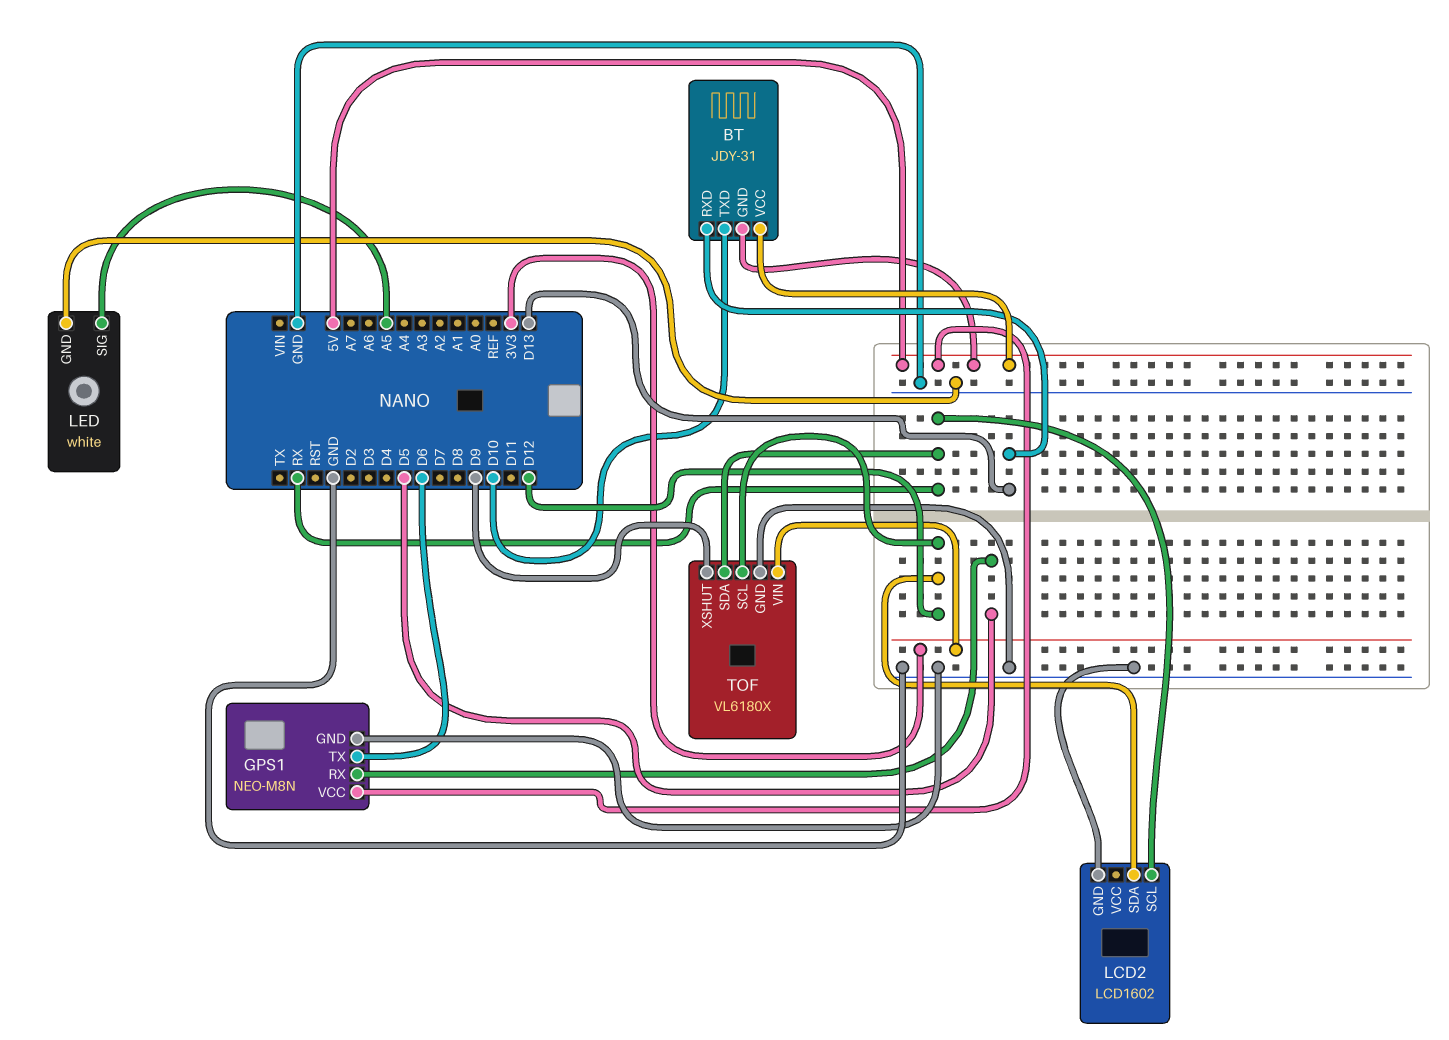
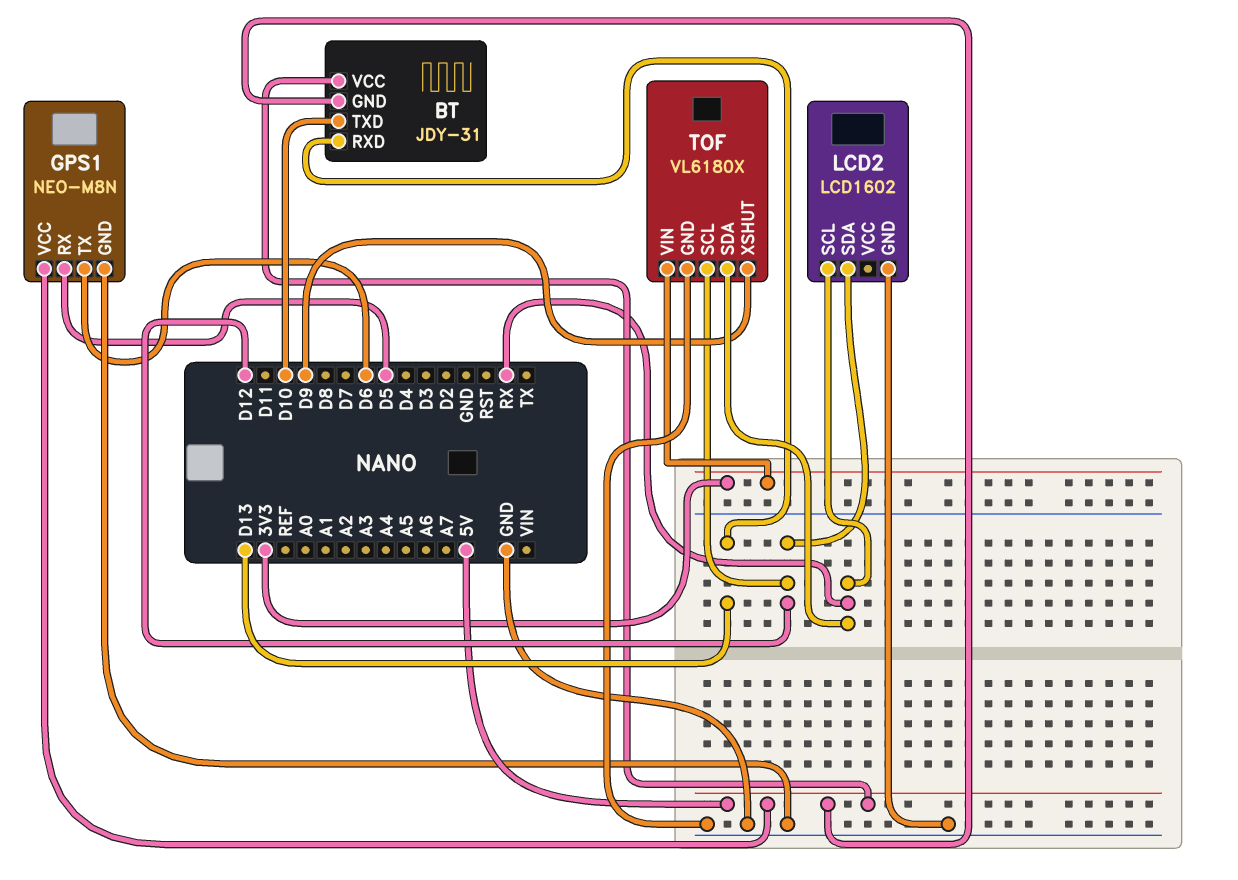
LED: white -> none
LED pin GND: GND -> none
LED pin SIG: A5 -> none

